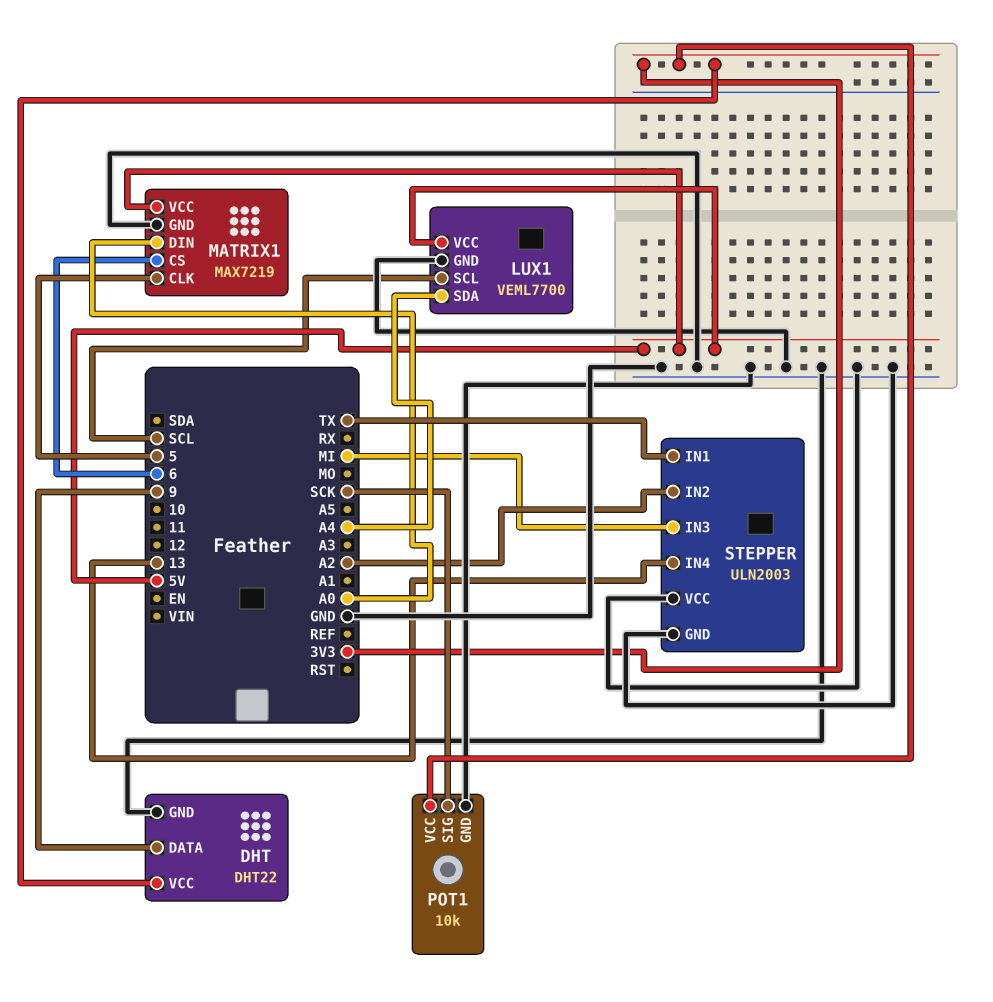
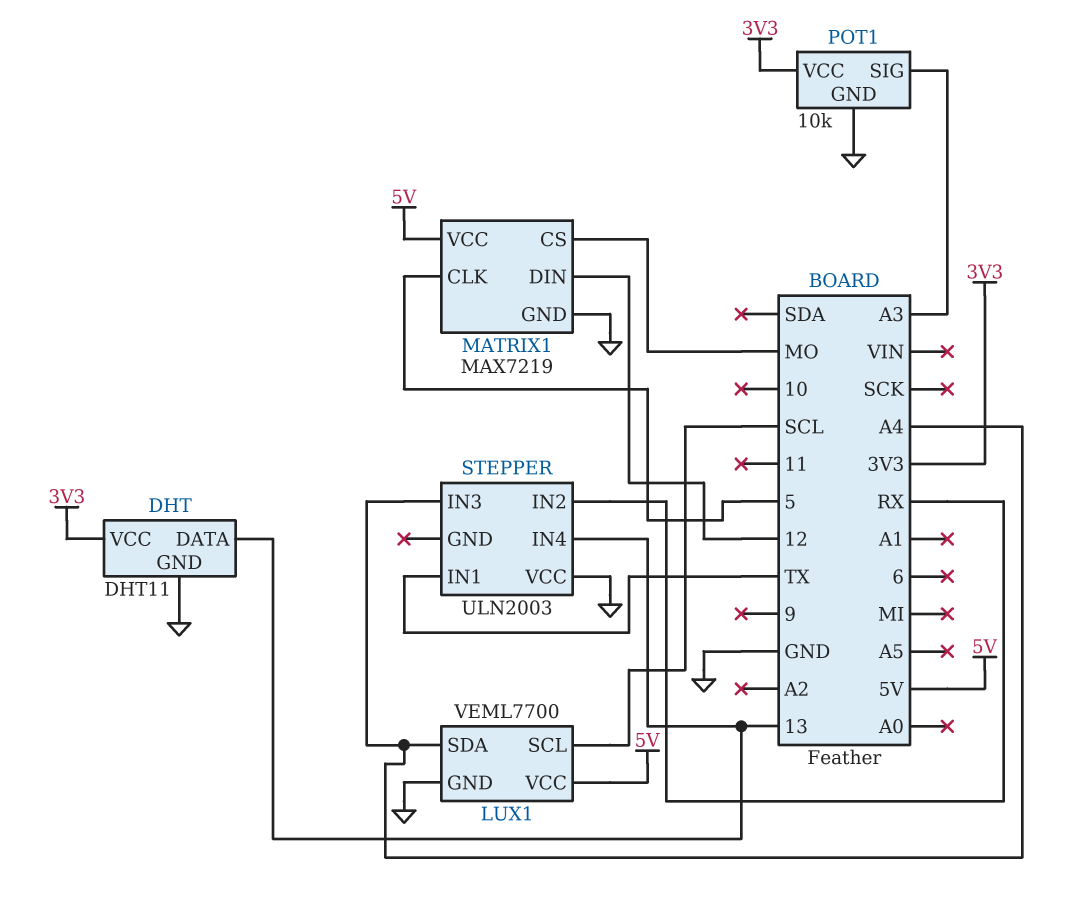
DHT: DHT22 -> DHT11
DHT pin DATA: 9 -> 13
MATRIX1 pin CS: 6 -> MO
MATRIX1 pin DIN: A0 -> 12
POT1 pin SIG: SCK -> A3
STEPPER pin GND: GND -> none
STEPPER pin IN2: A2 -> RX
STEPPER pin IN3: MI -> A4

